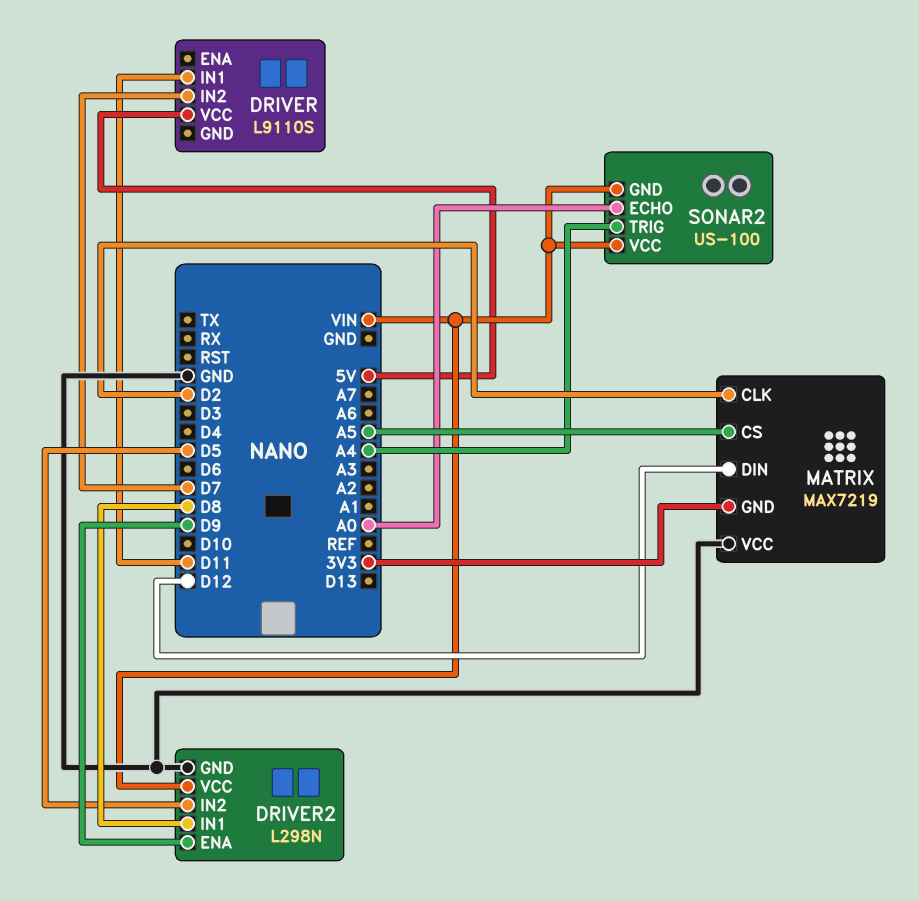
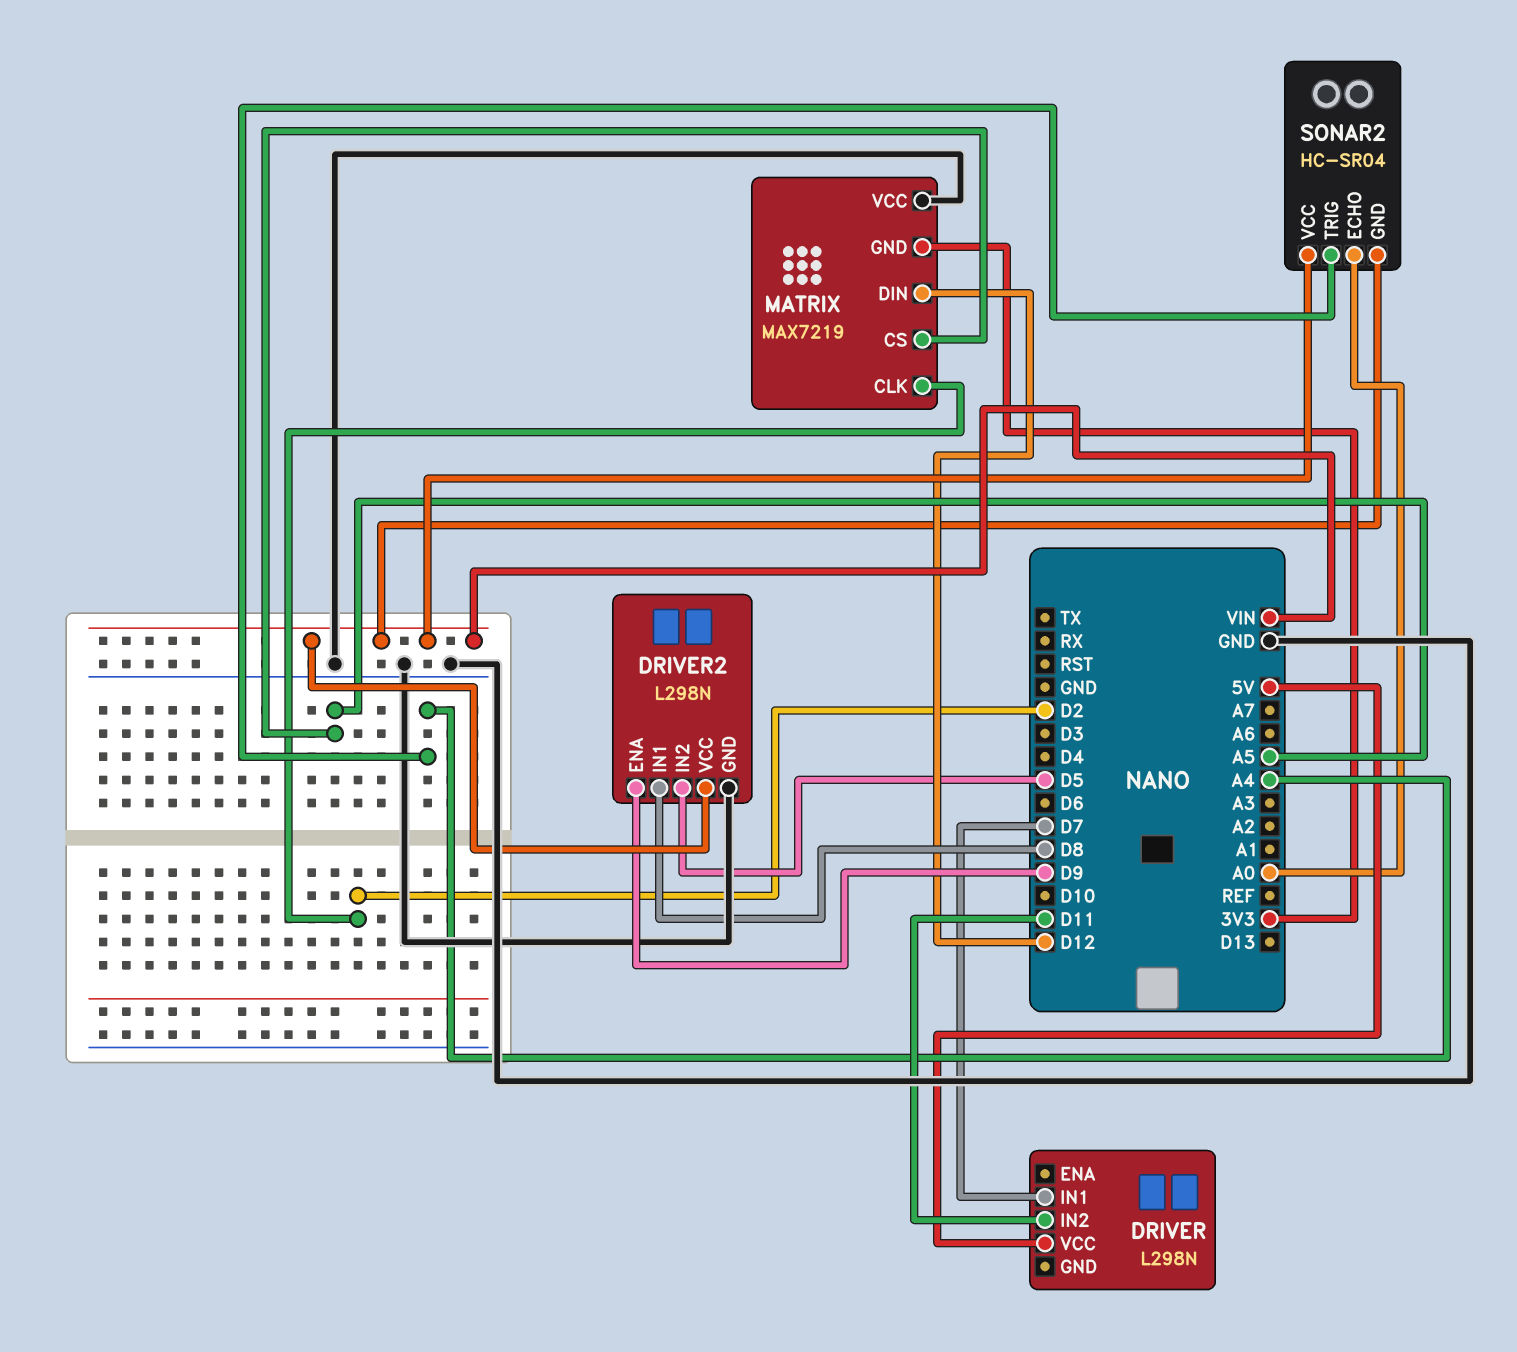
DRIVER: L9110S -> L298N
DRIVER pin IN1: D11 -> D7
DRIVER pin IN2: D7 -> D11
SONAR2: US-100 -> HC-SR04

